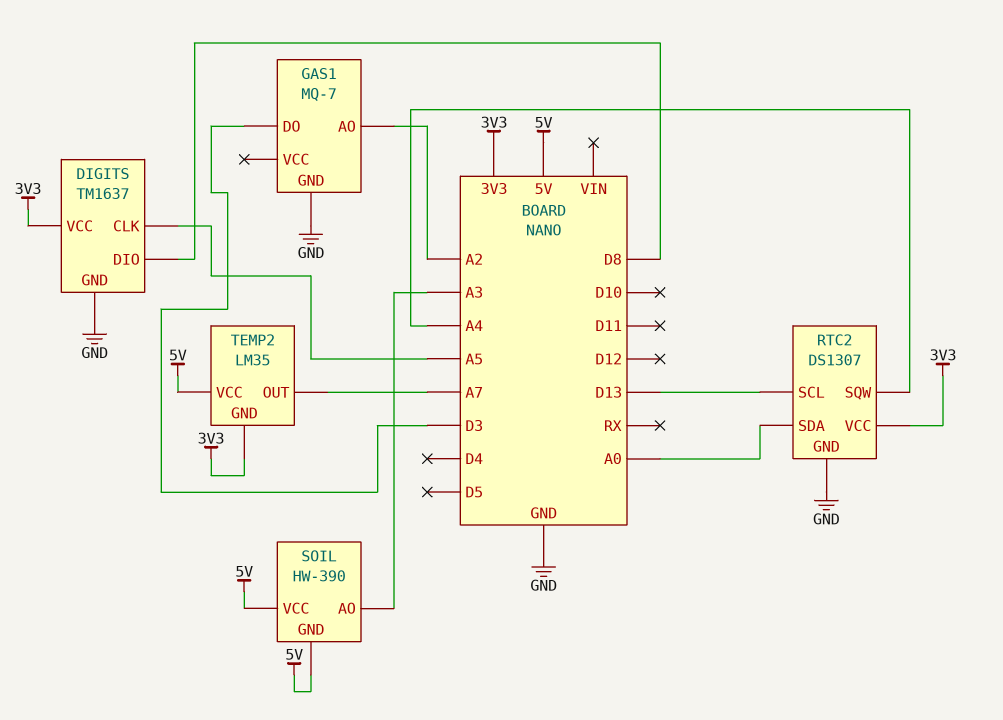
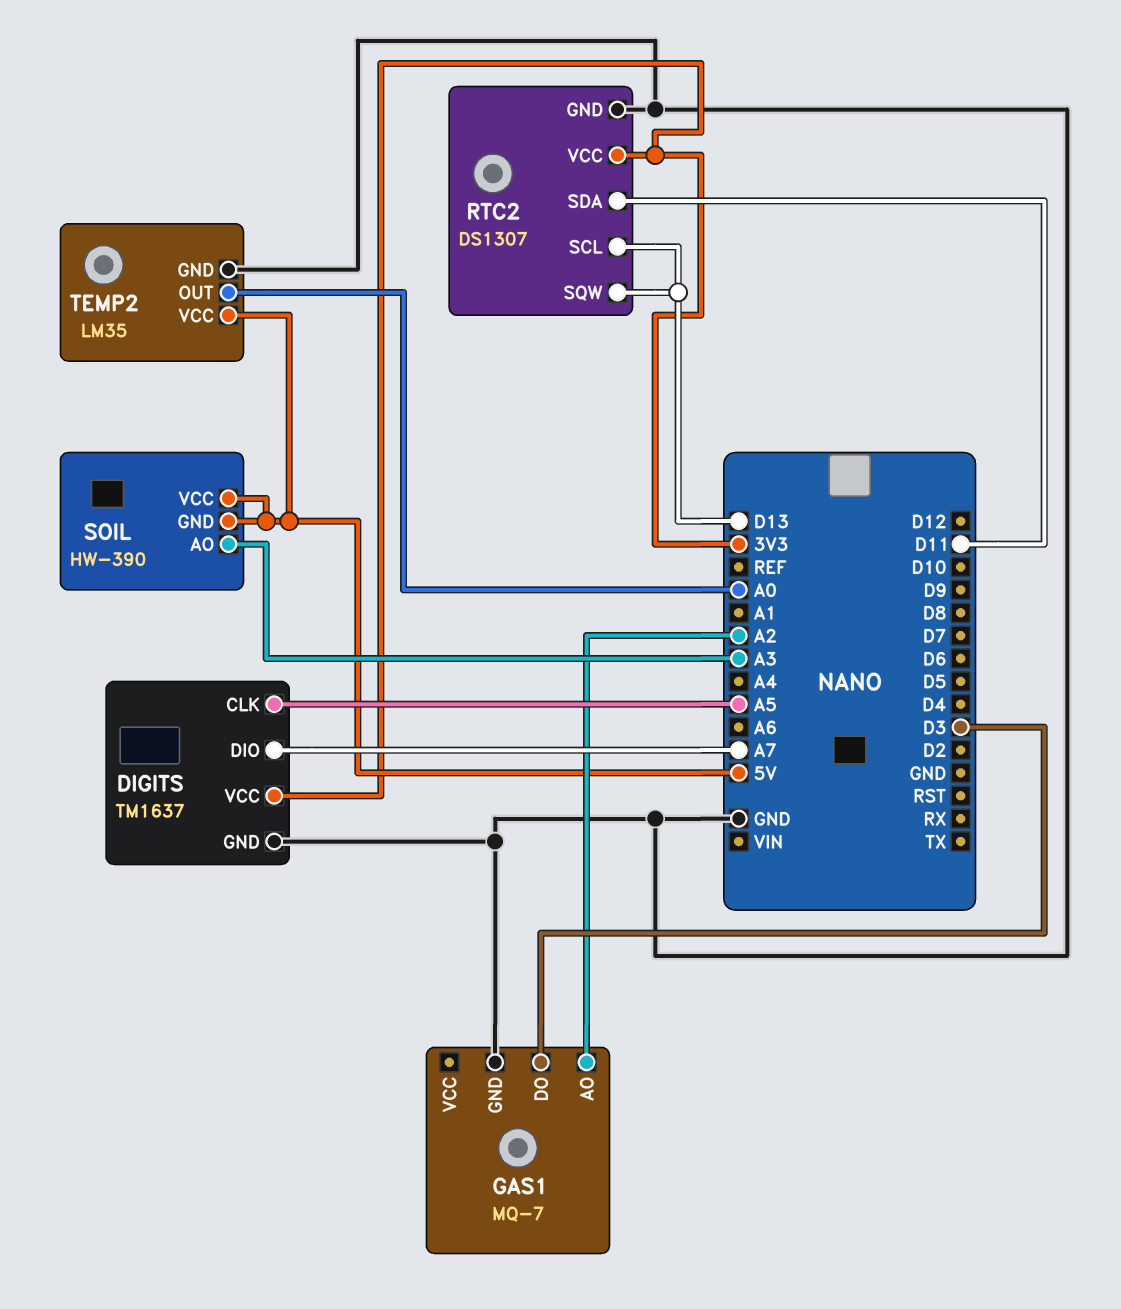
DIGITS pin DIO: D8 -> A7
RTC2 pin SDA: A0 -> D11
RTC2 pin SQW: A4 -> D13
TEMP2 pin GND: 3V3 -> GND
TEMP2 pin OUT: A7 -> A0

